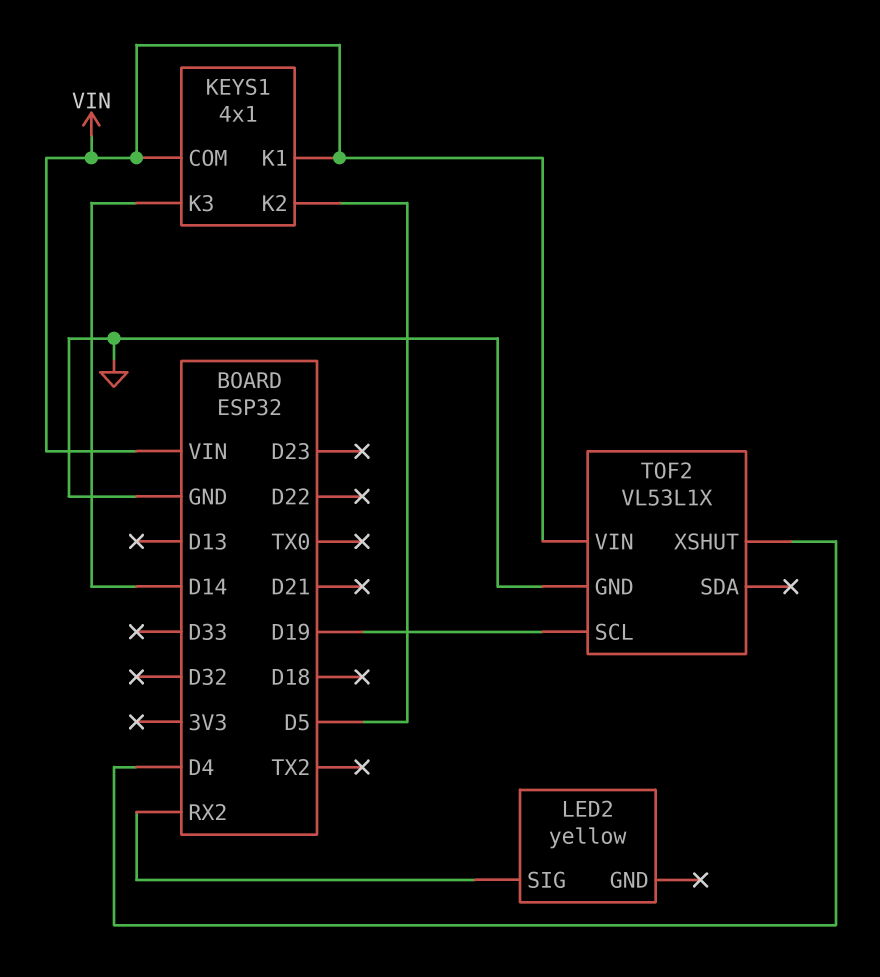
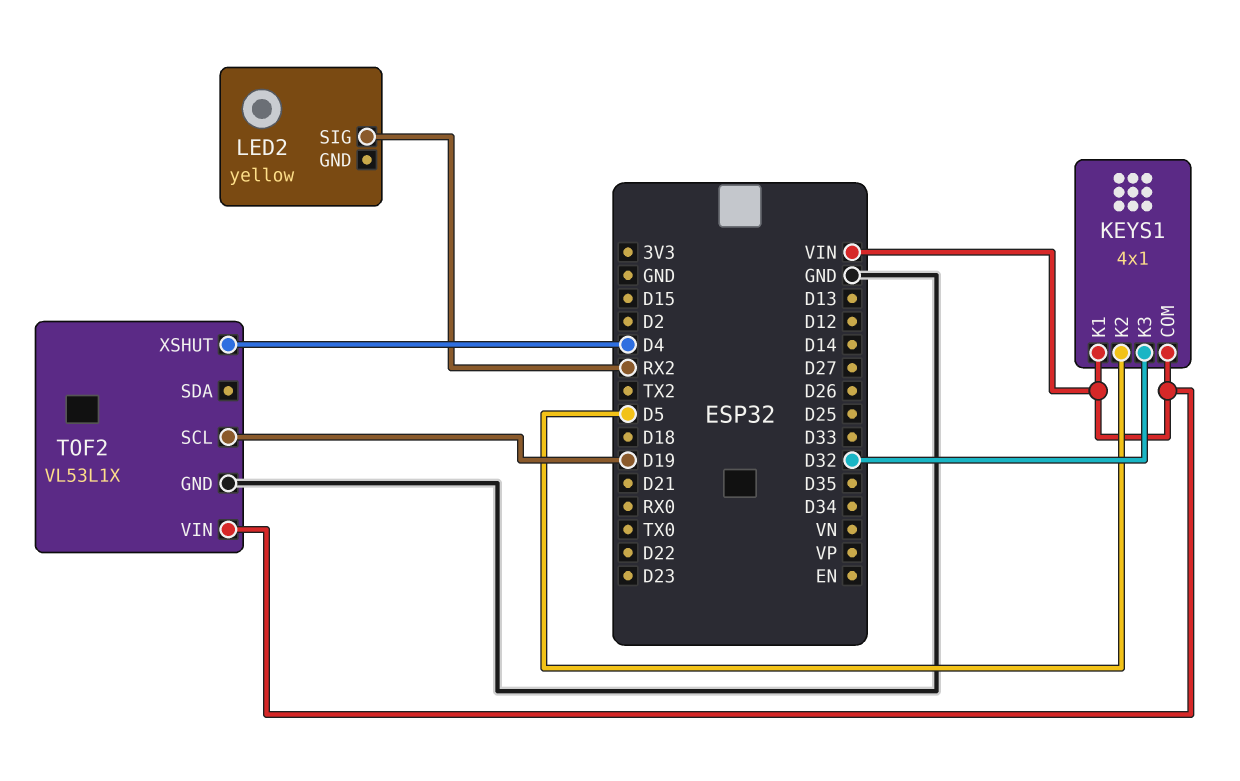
KEYS1 pin K3: D14 -> D32

